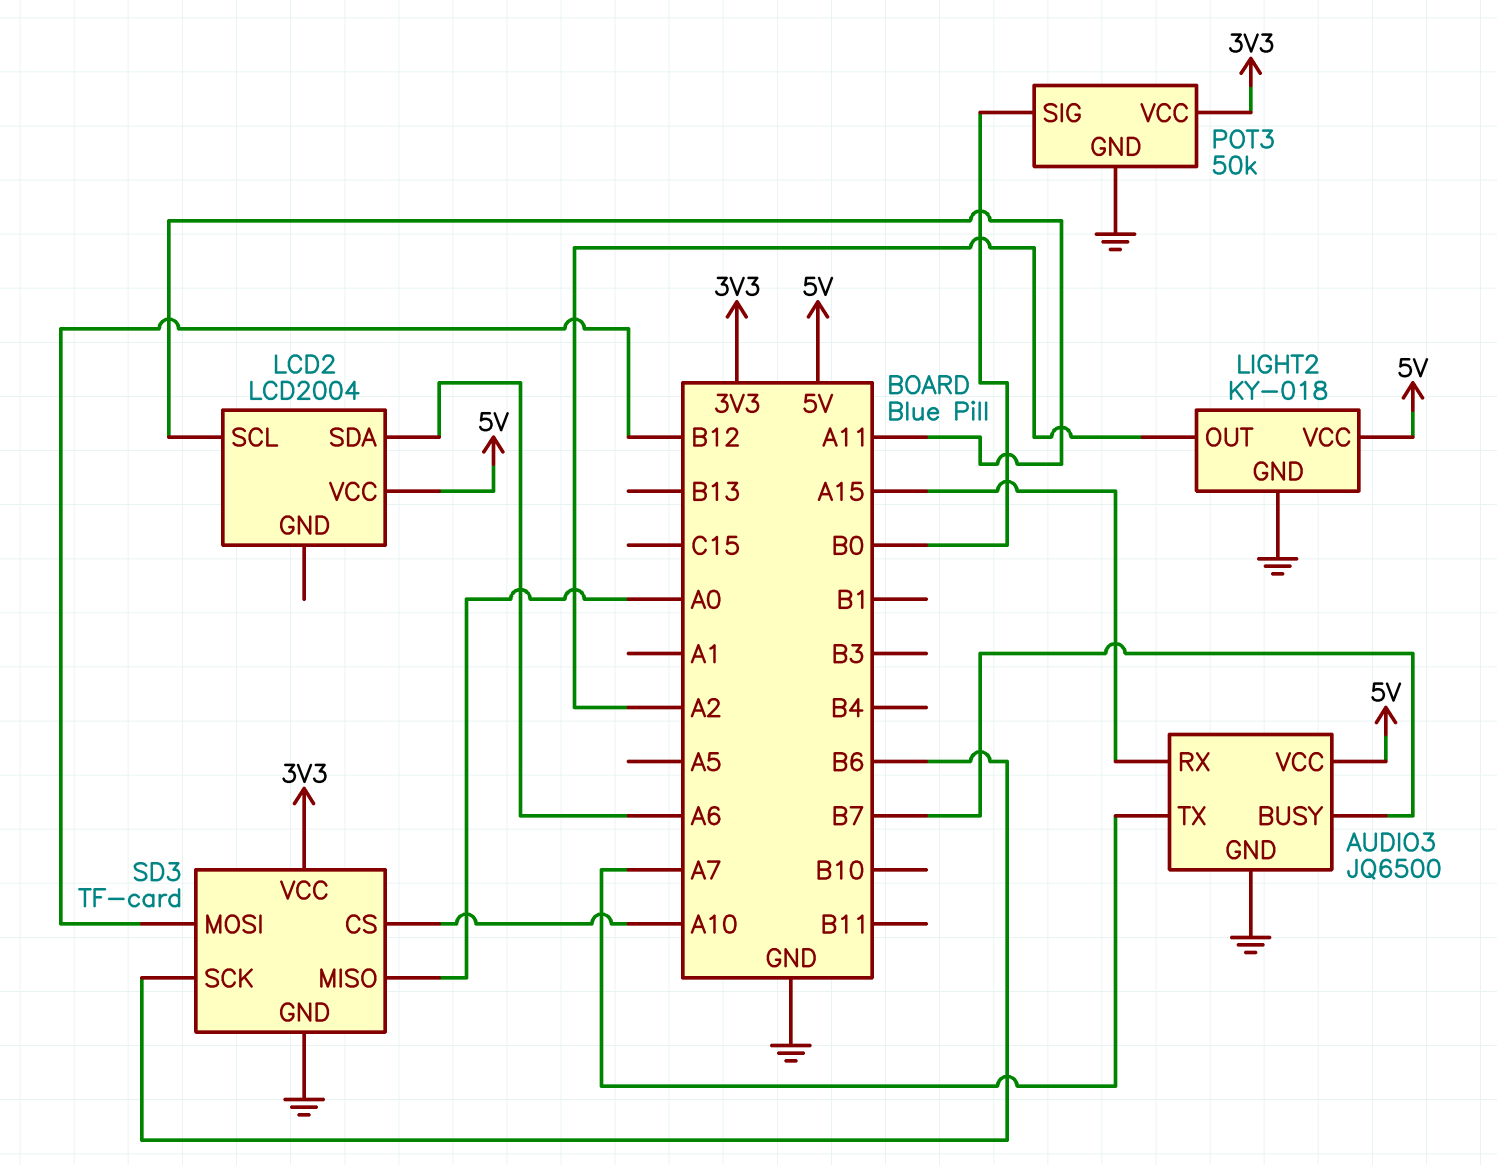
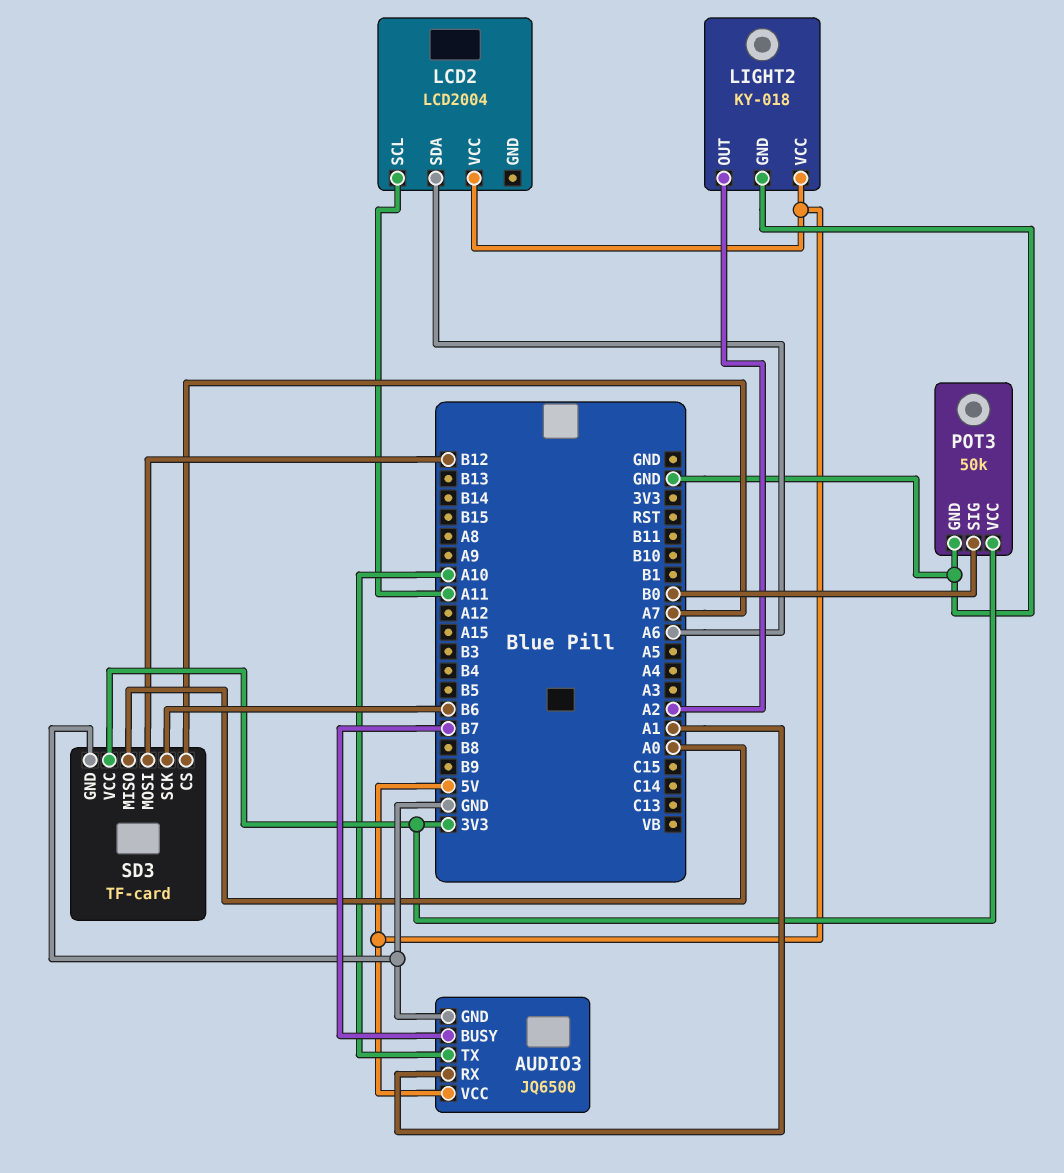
AUDIO3 pin RX: A15 -> A1
AUDIO3 pin TX: A7 -> A10
SD3 pin CS: A10 -> A7

